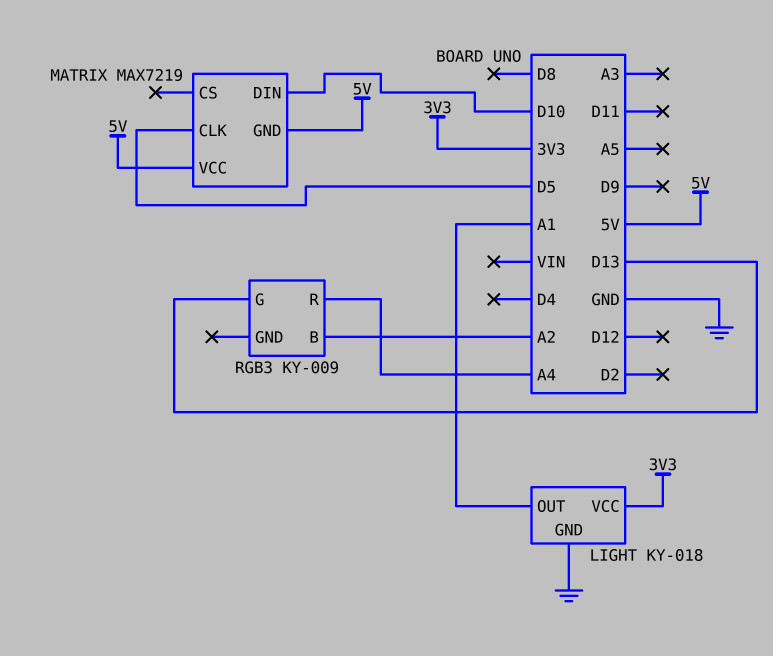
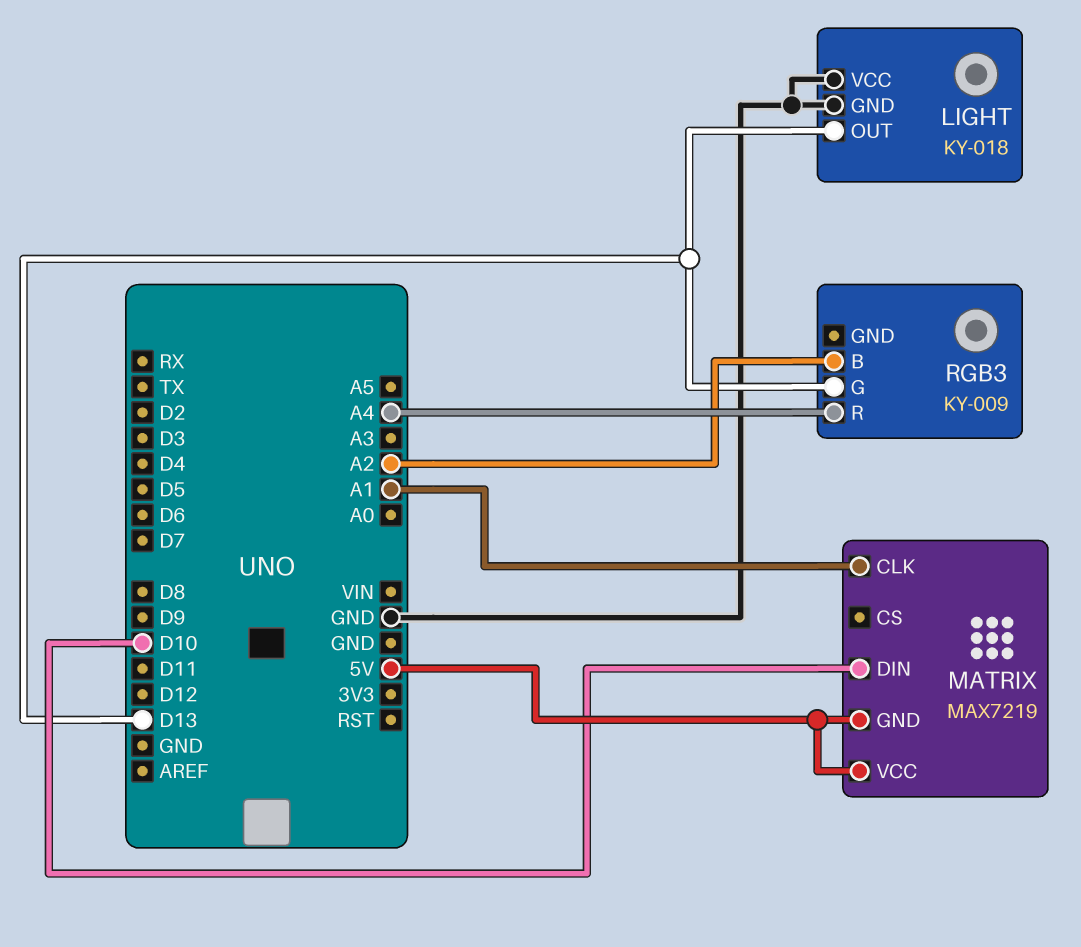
LIGHT pin OUT: A1 -> D13
LIGHT pin VCC: 3V3 -> GND
MATRIX pin CLK: D5 -> A1

